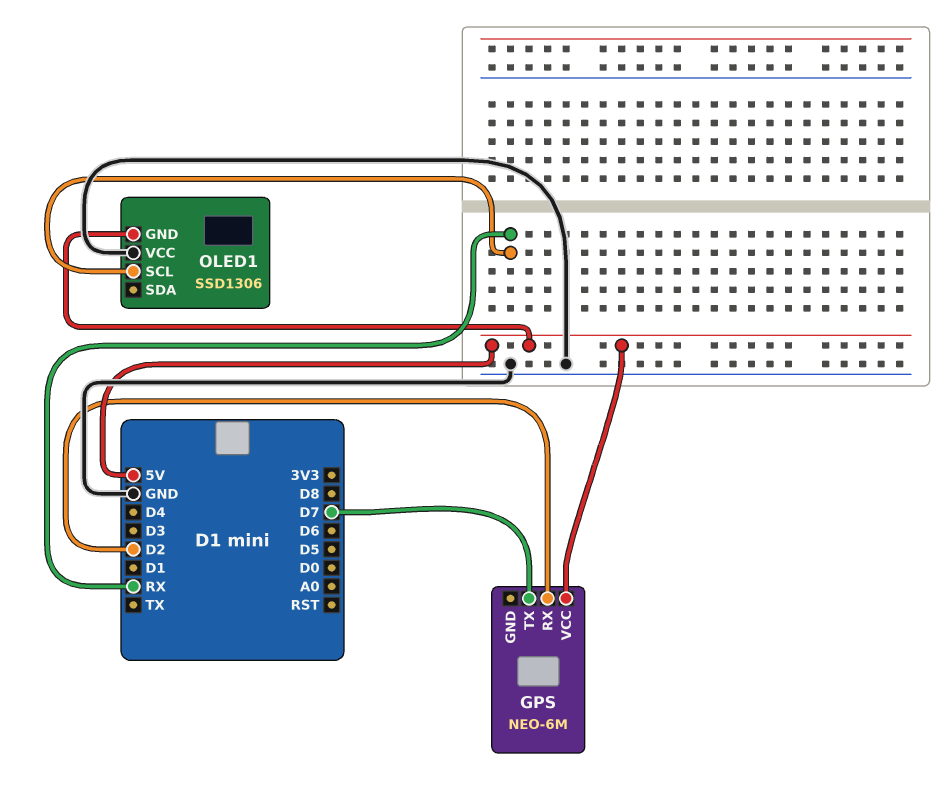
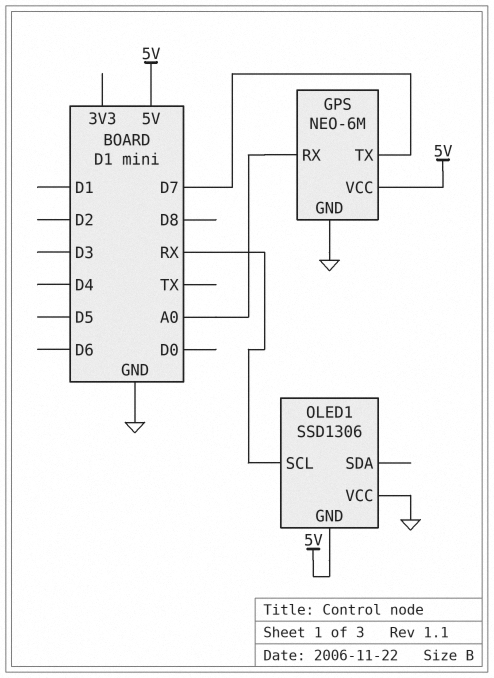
GPS pin GND: none -> GND
GPS pin RX: D2 -> A0

